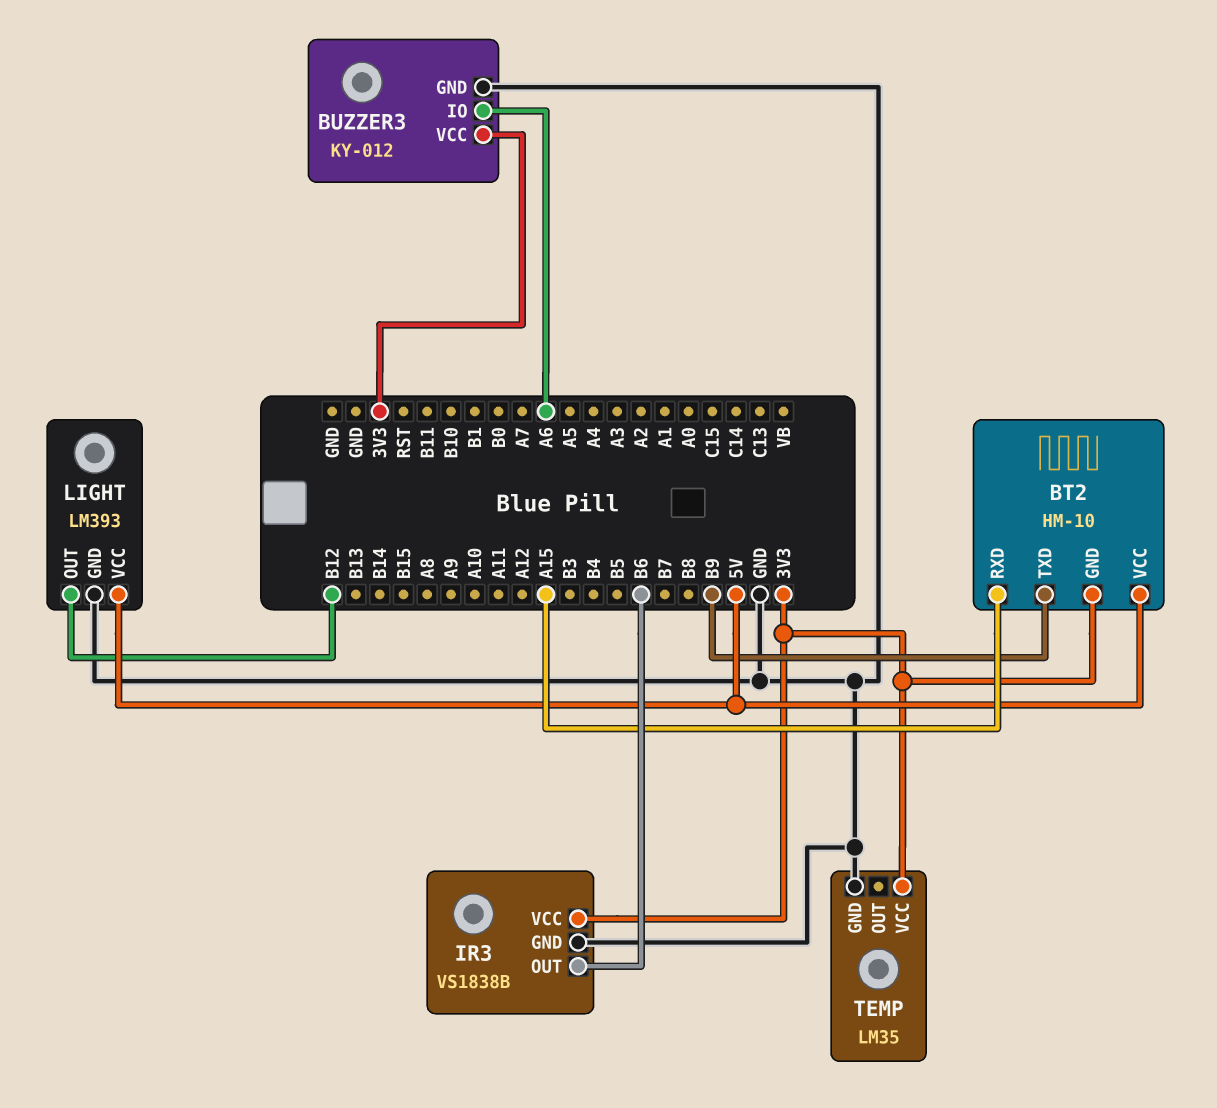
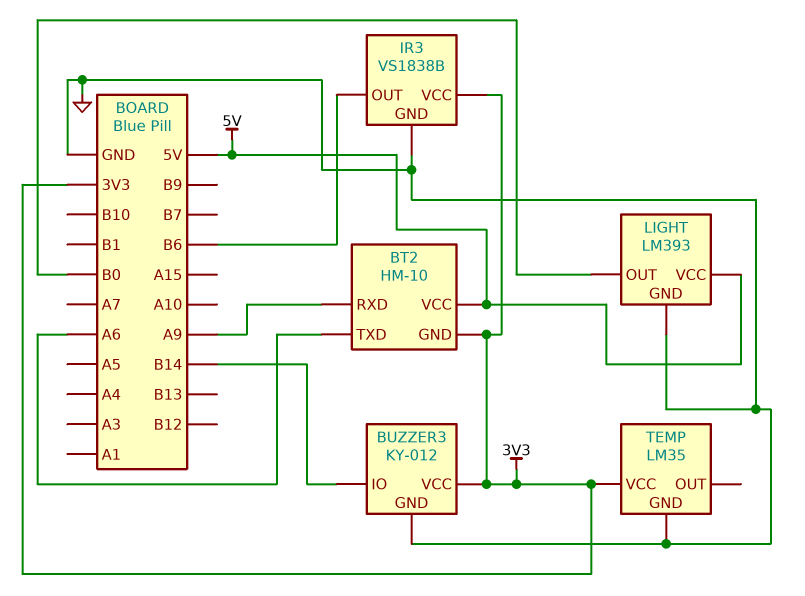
BT2 pin RXD: A15 -> A9
BT2 pin TXD: B9 -> A6
BUZZER3 pin IO: A6 -> B14
LIGHT pin OUT: B12 -> B0

